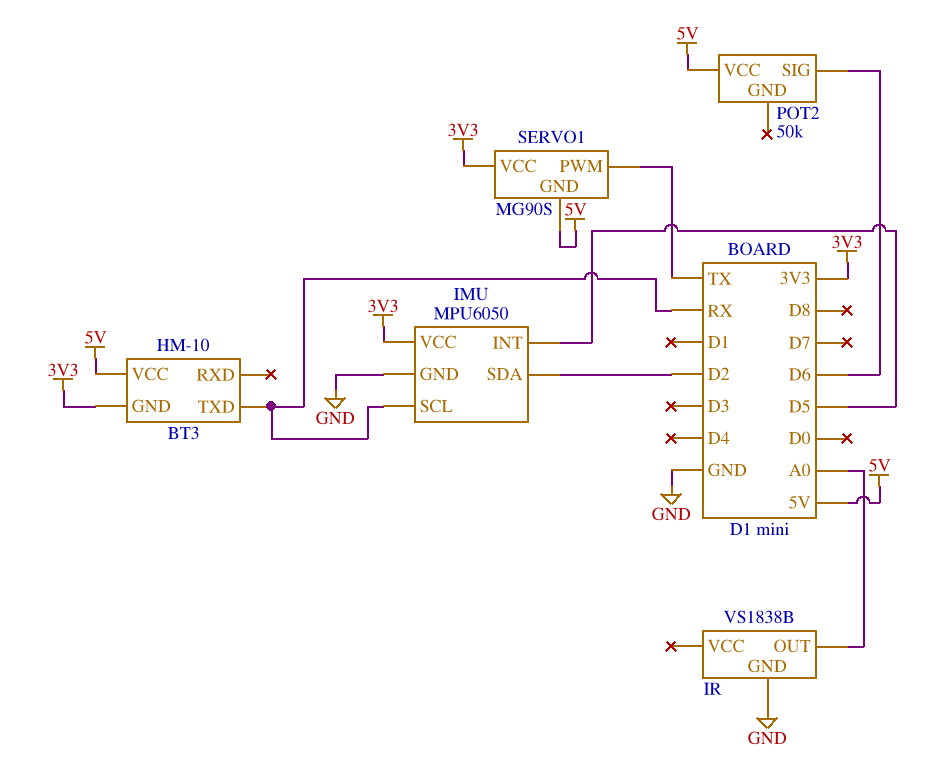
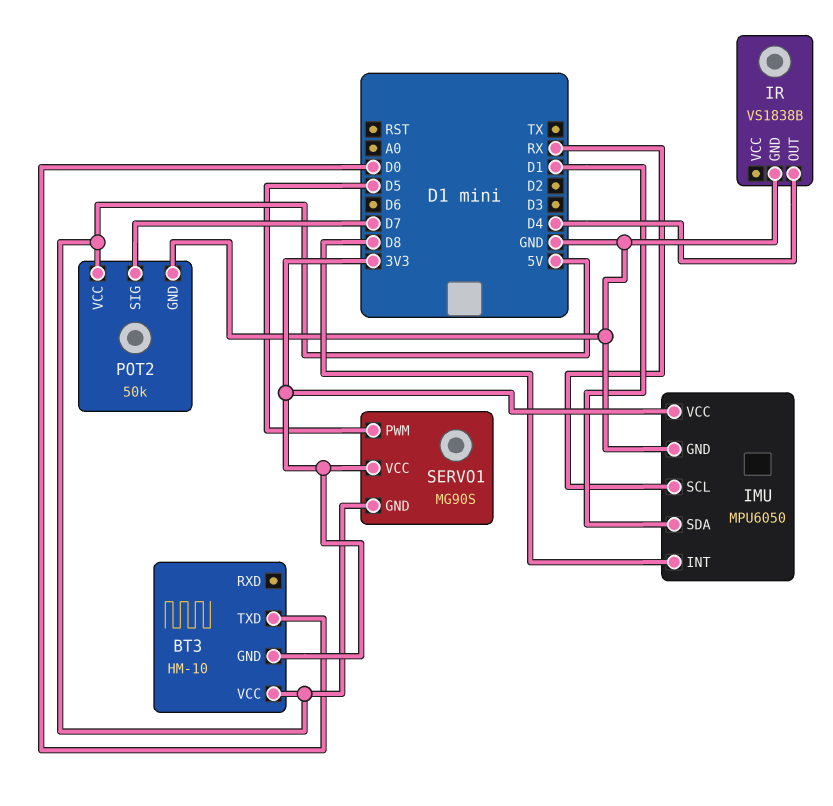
BT3 pin TXD: RX -> D0
IMU pin INT: D5 -> D8
IMU pin SDA: D2 -> D1
IR pin OUT: A0 -> D4
POT2 pin GND: none -> GND
POT2 pin SIG: D6 -> D7
SERVO1 pin PWM: TX -> D5

